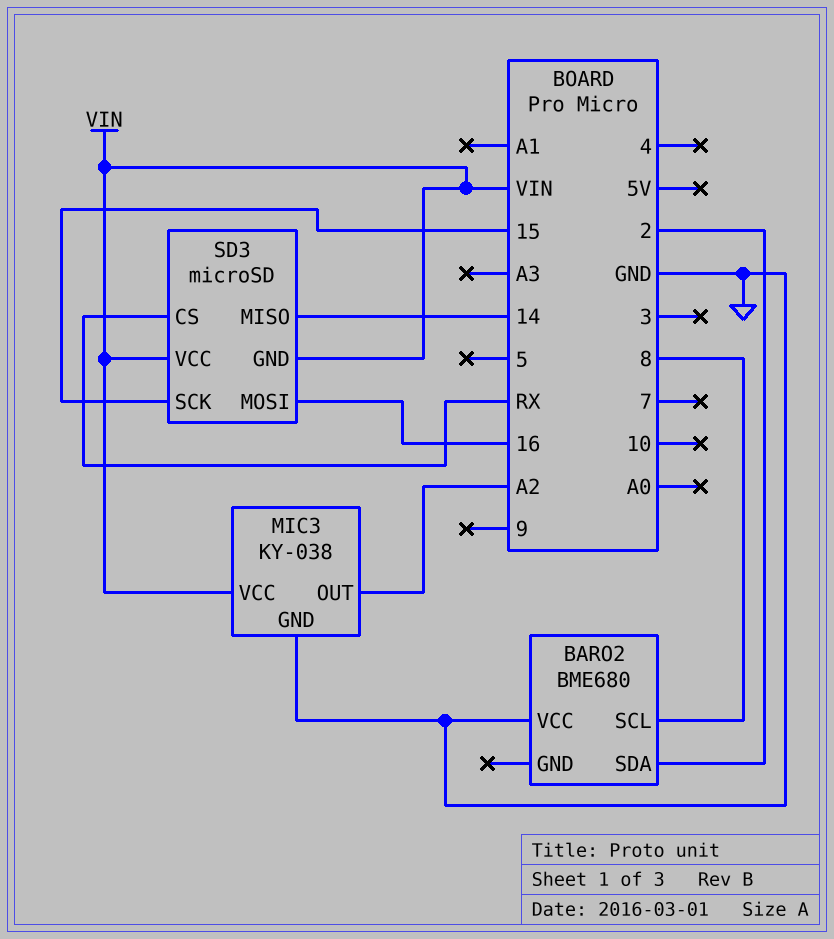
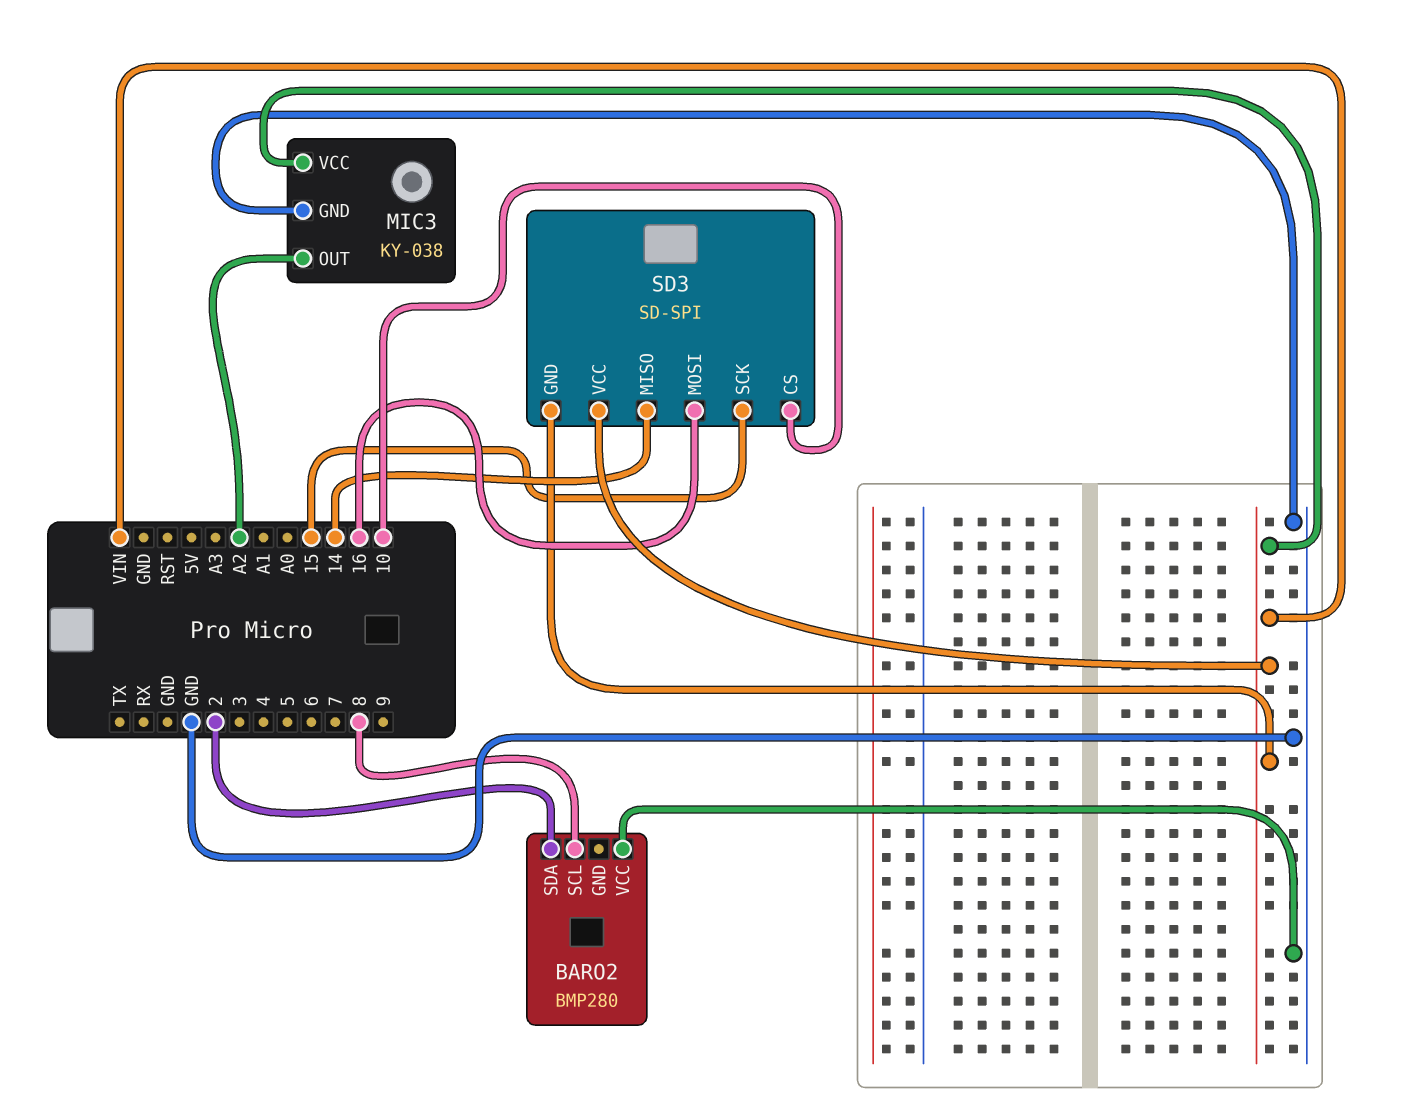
BARO2: BME680 -> BMP280
SD3: microSD -> SD-SPI
SD3 pin CS: RX -> 10

